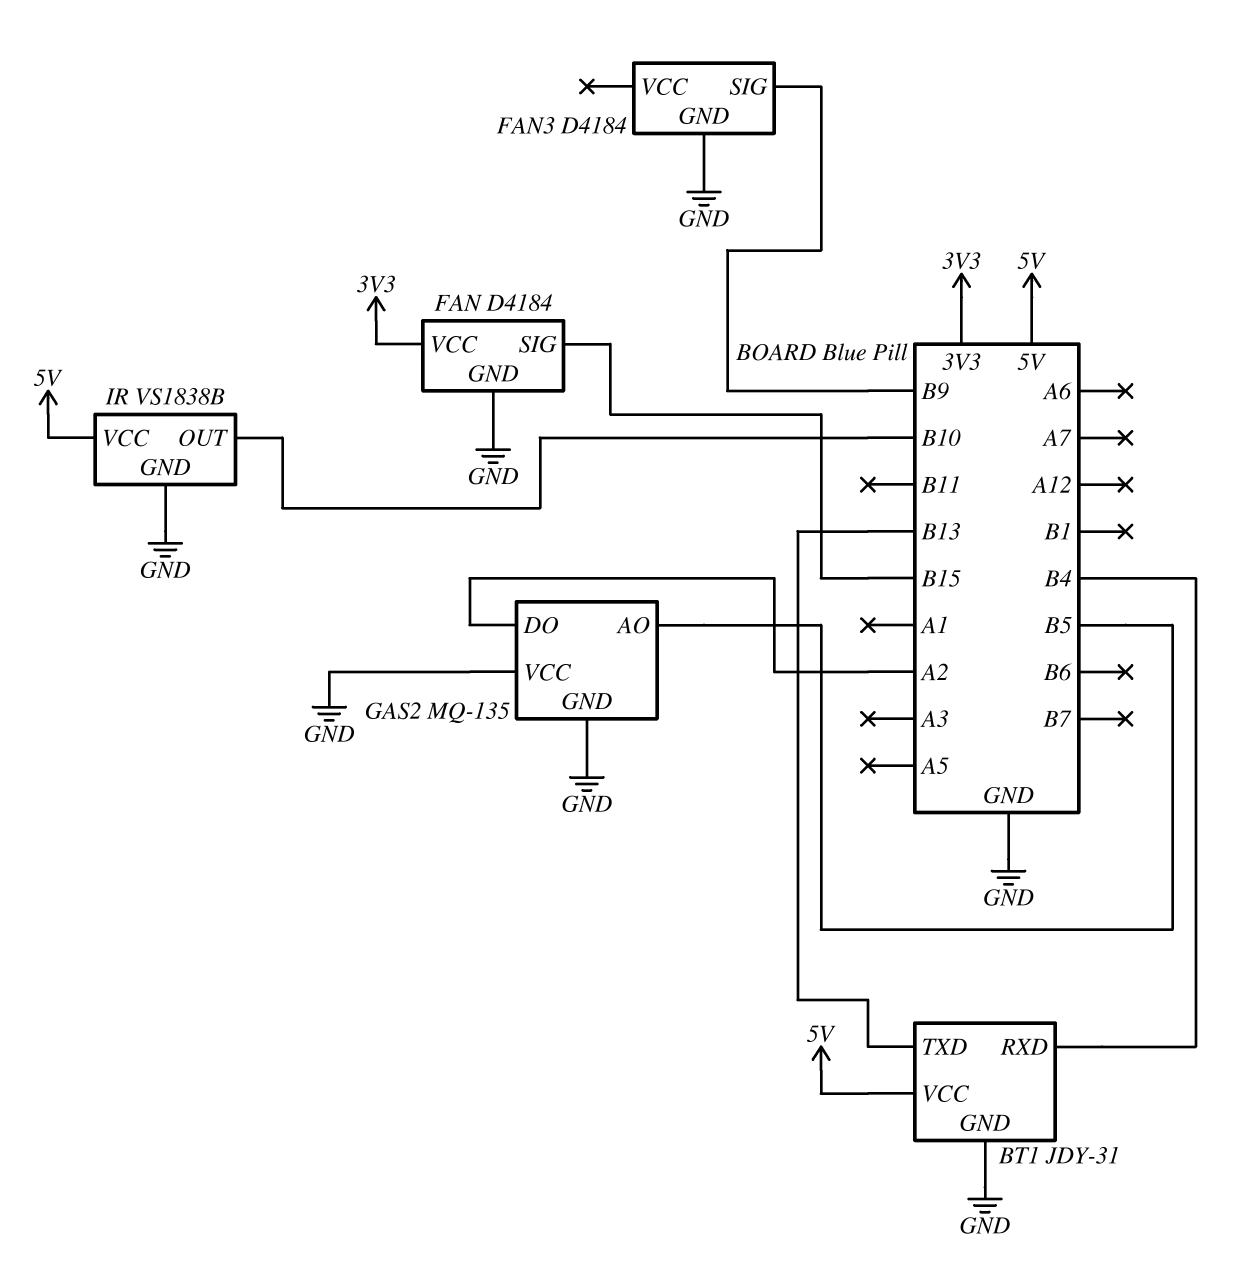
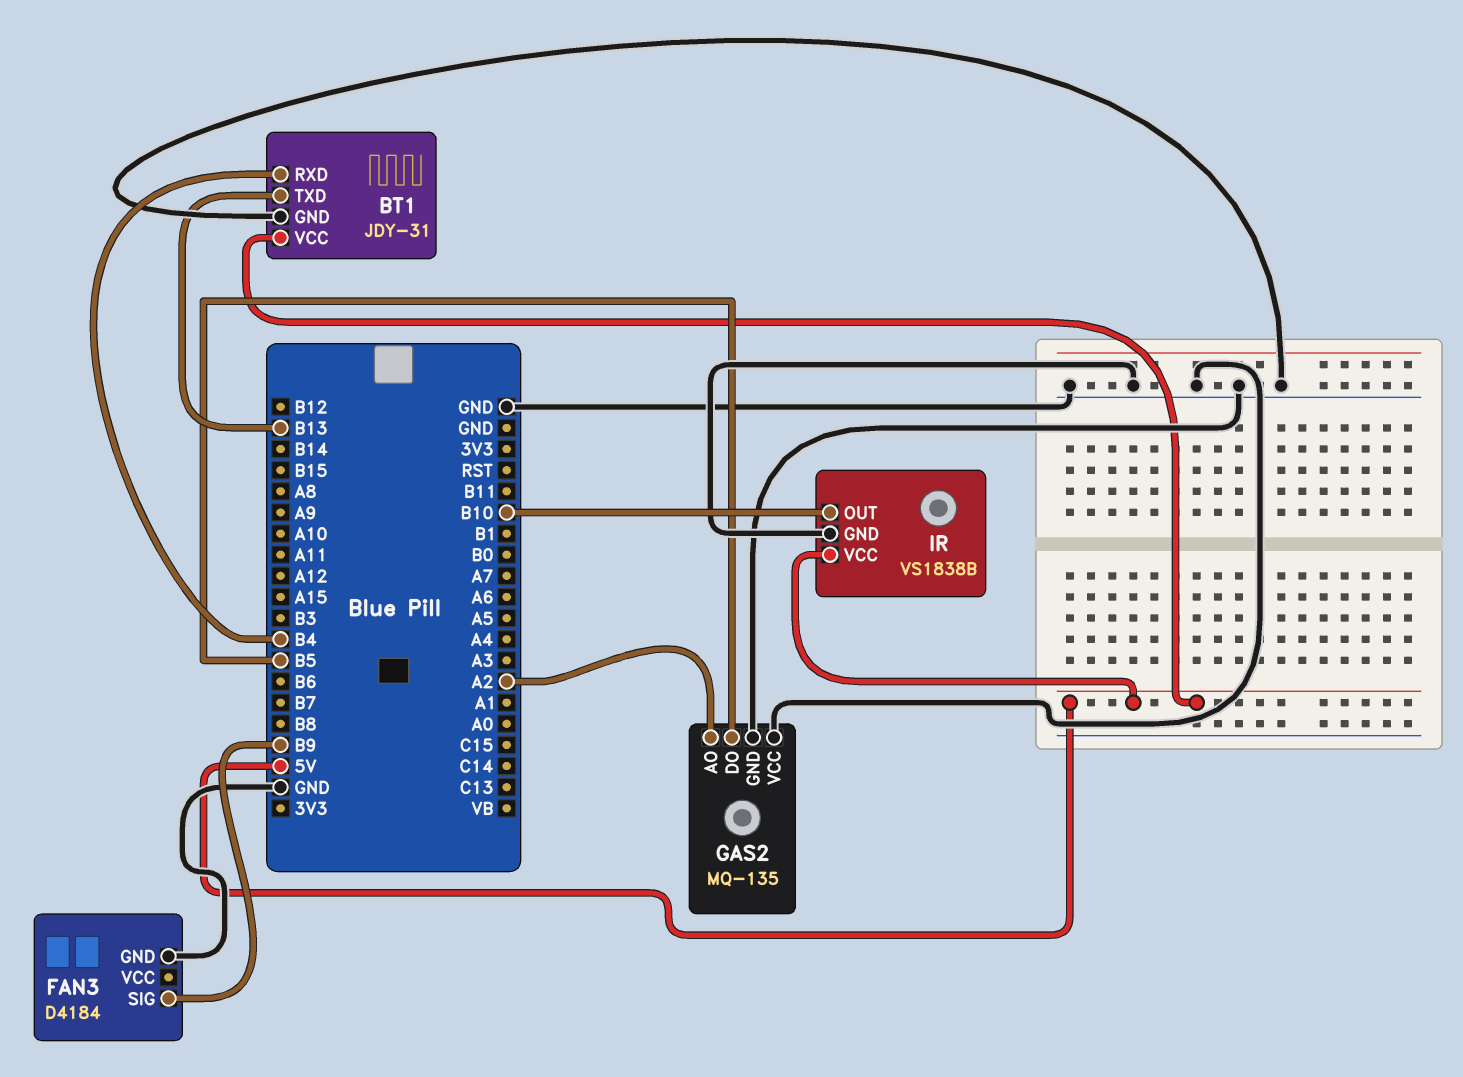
FAN: D4184 -> none
FAN pin GND: GND -> none
FAN pin SIG: B15 -> none
FAN pin VCC: 3V3 -> none
GAS2 pin AO: B5 -> A2
GAS2 pin DO: A2 -> B5

